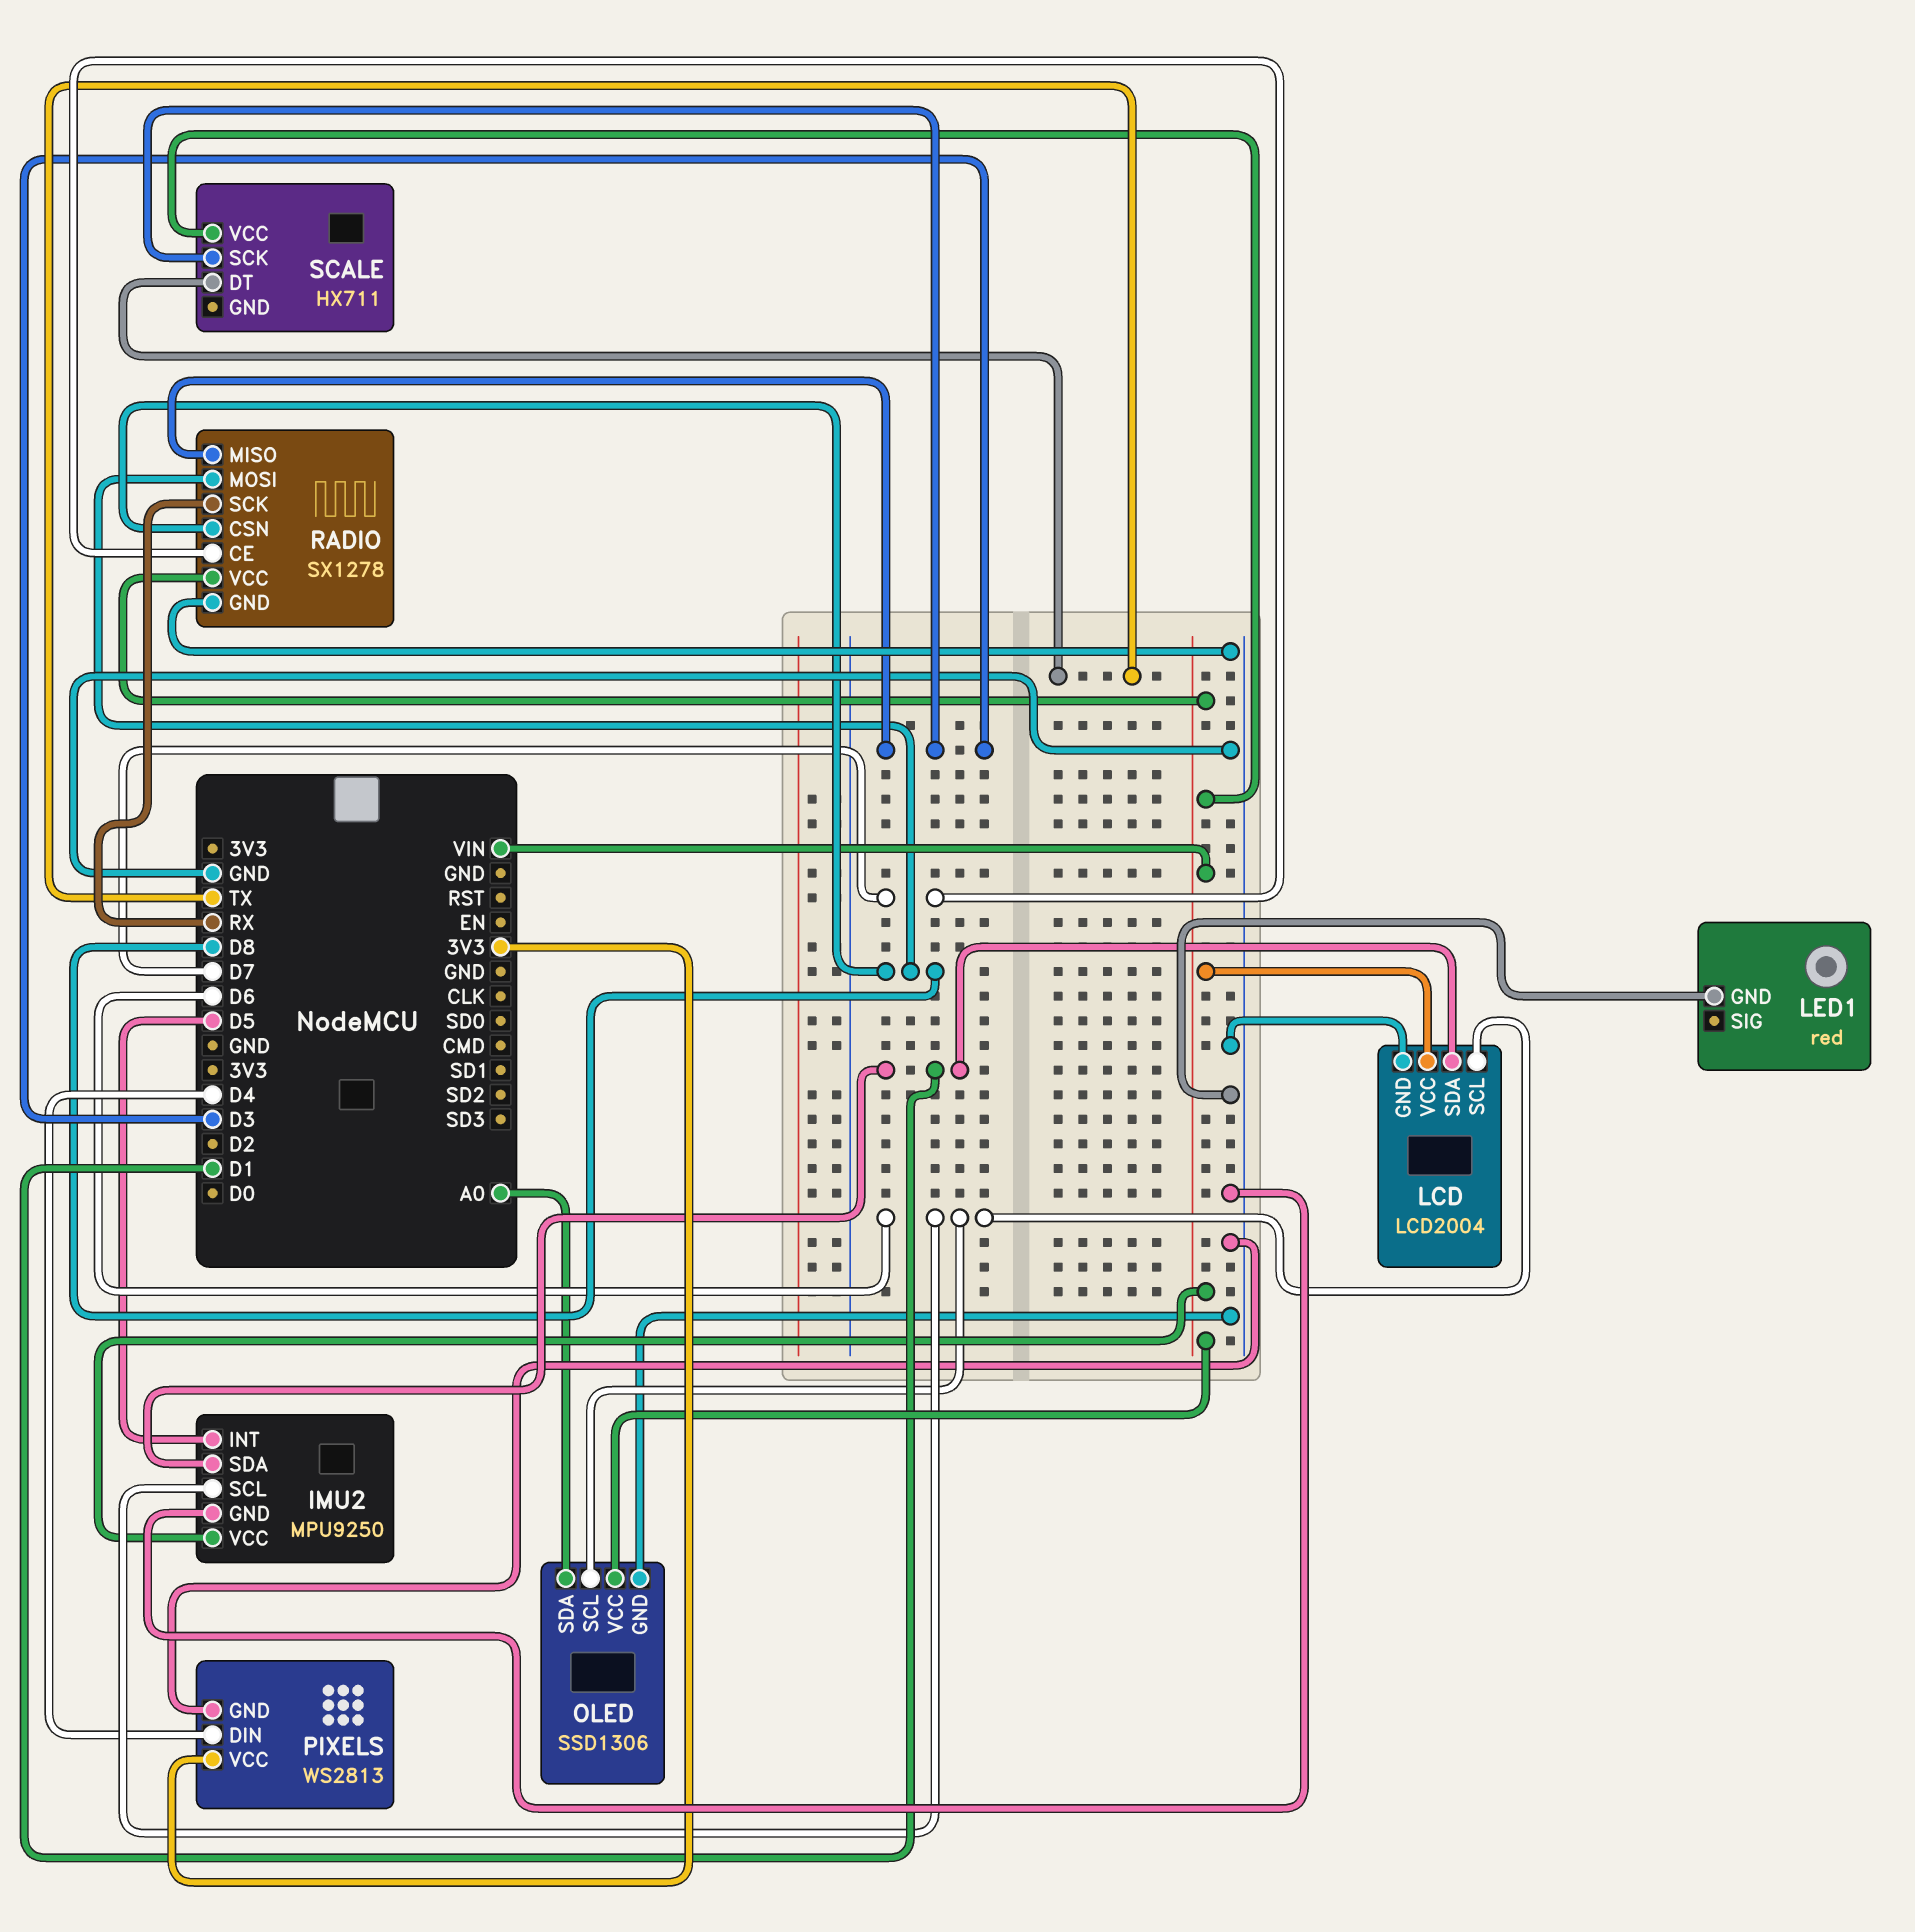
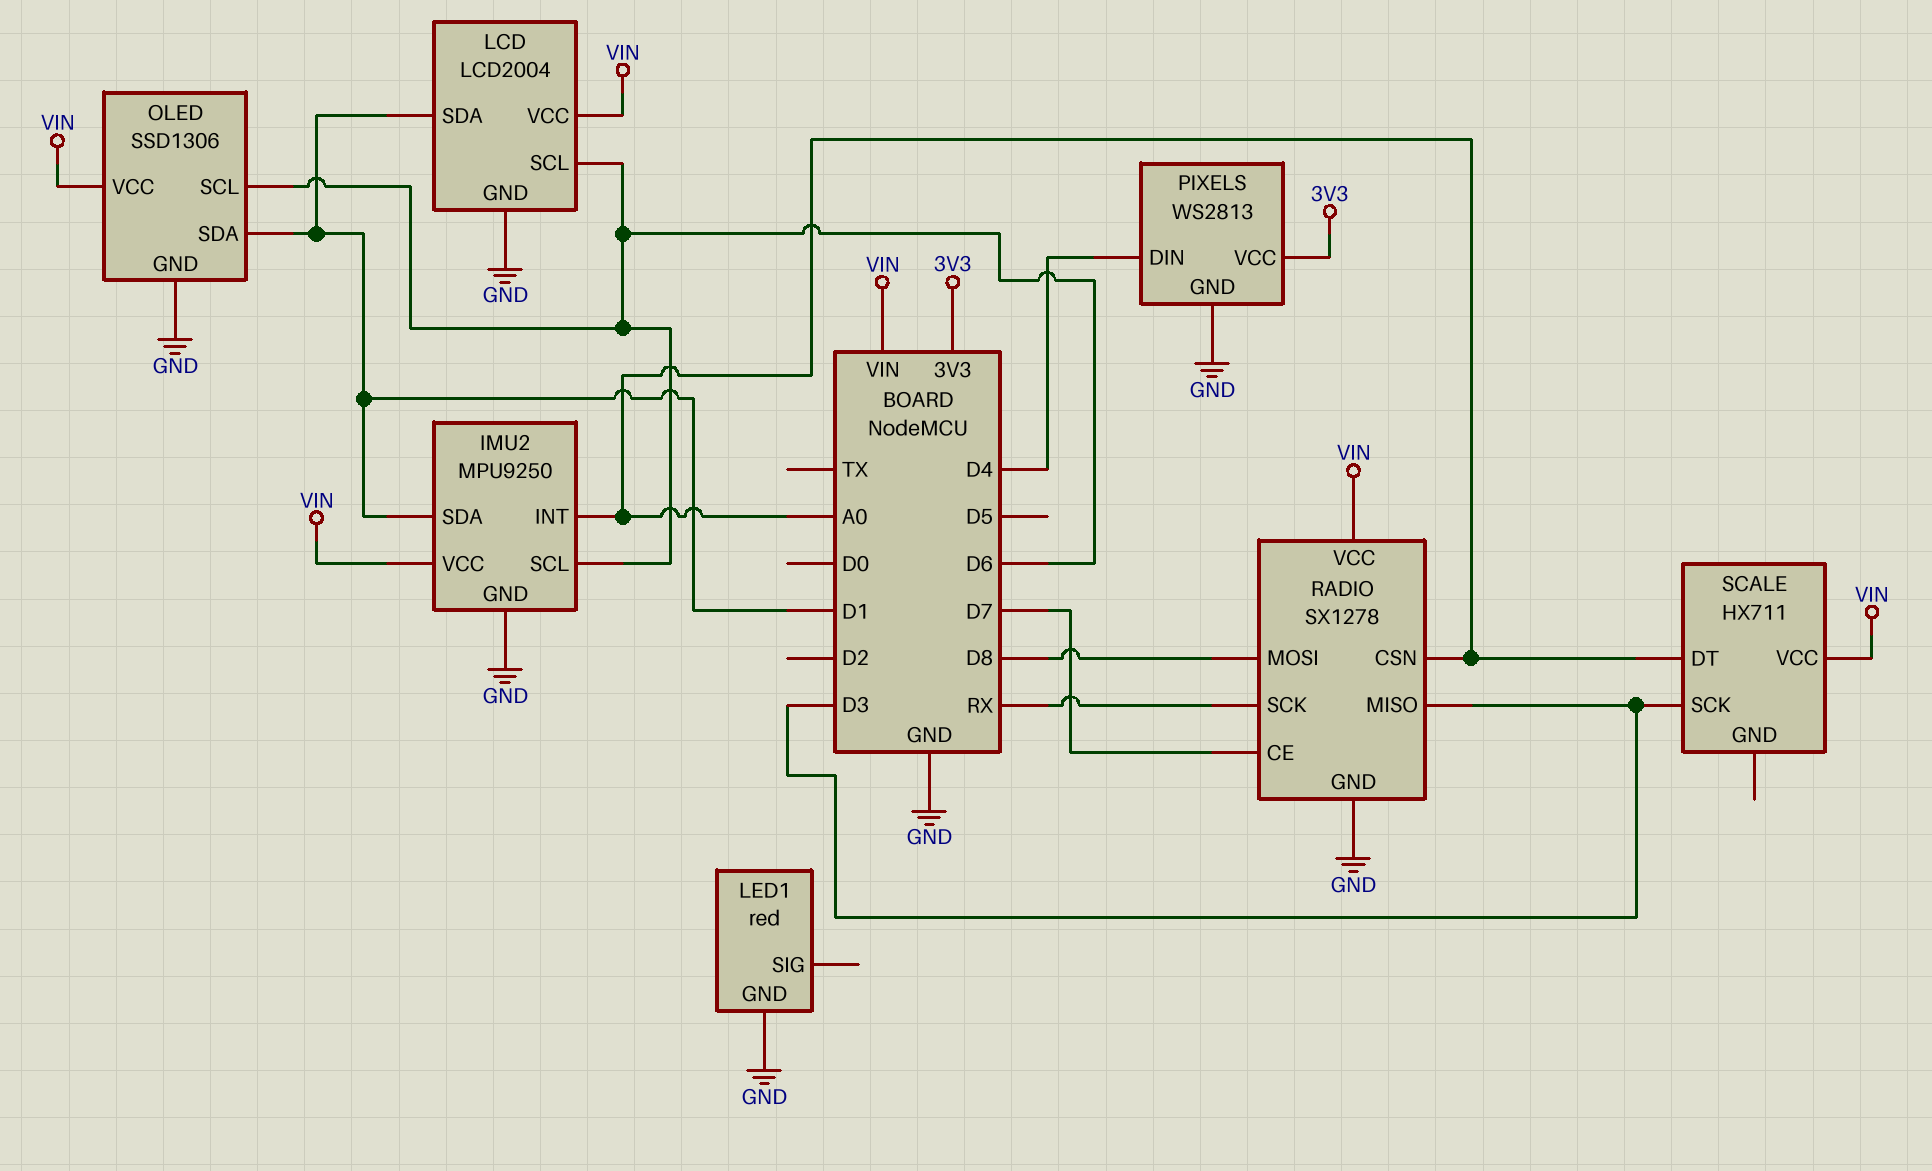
IMU2 pin INT: D5 -> A0
OLED pin SDA: A0 -> D1
RADIO pin CSN: D8 -> A0
SCALE pin DT: TX -> A0

